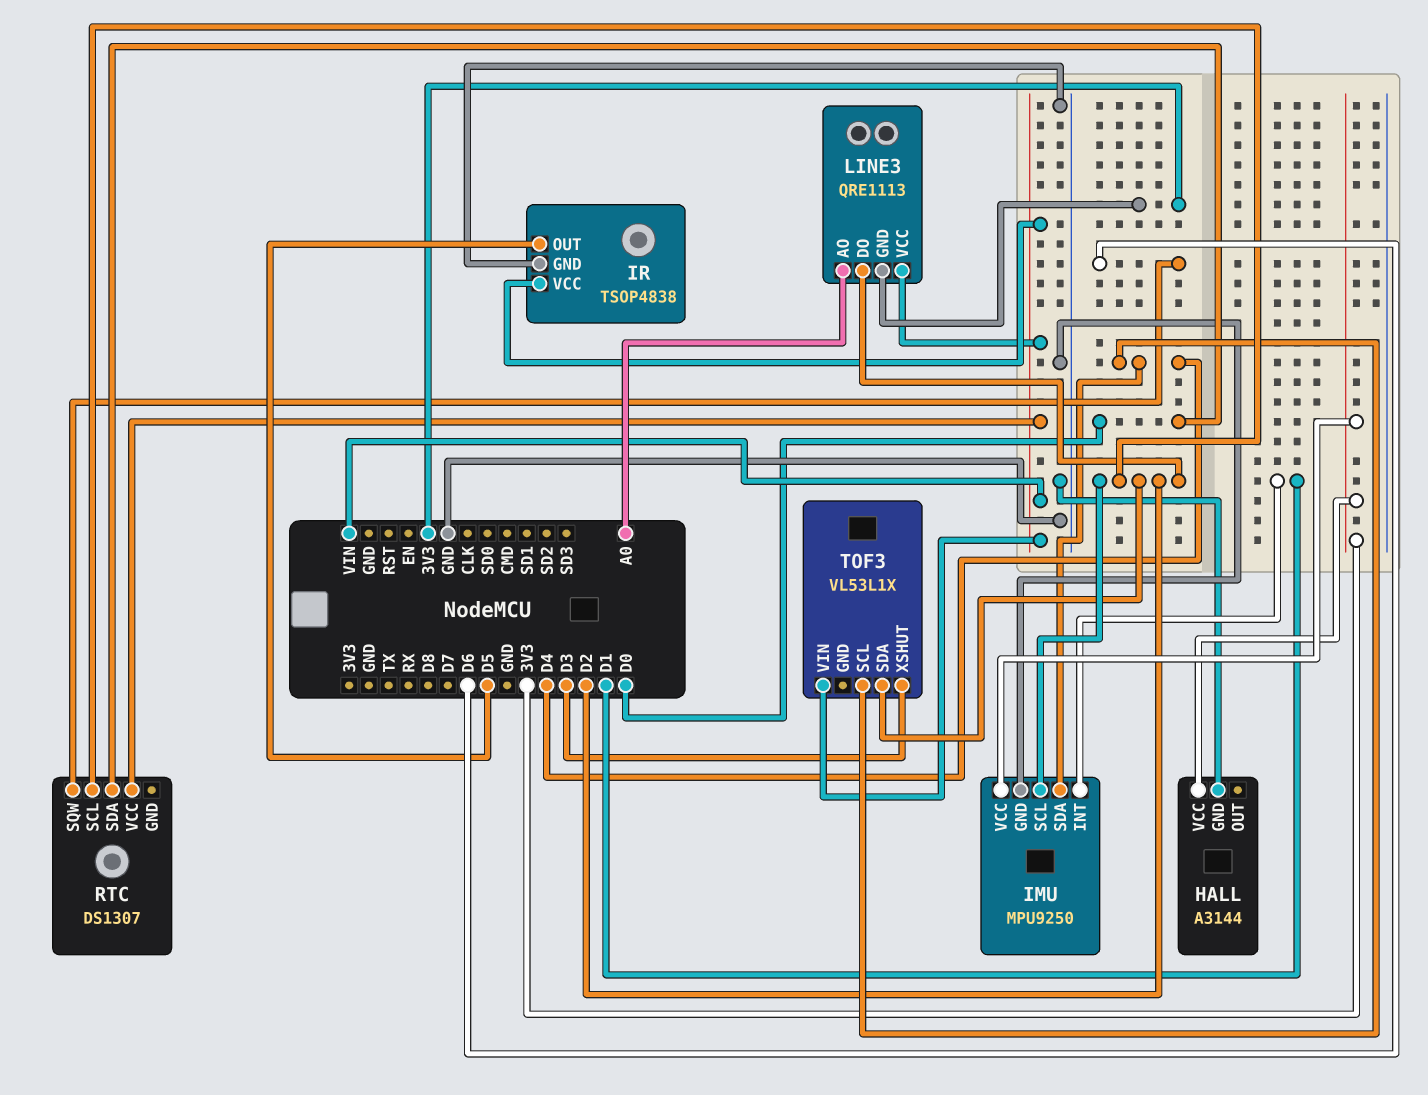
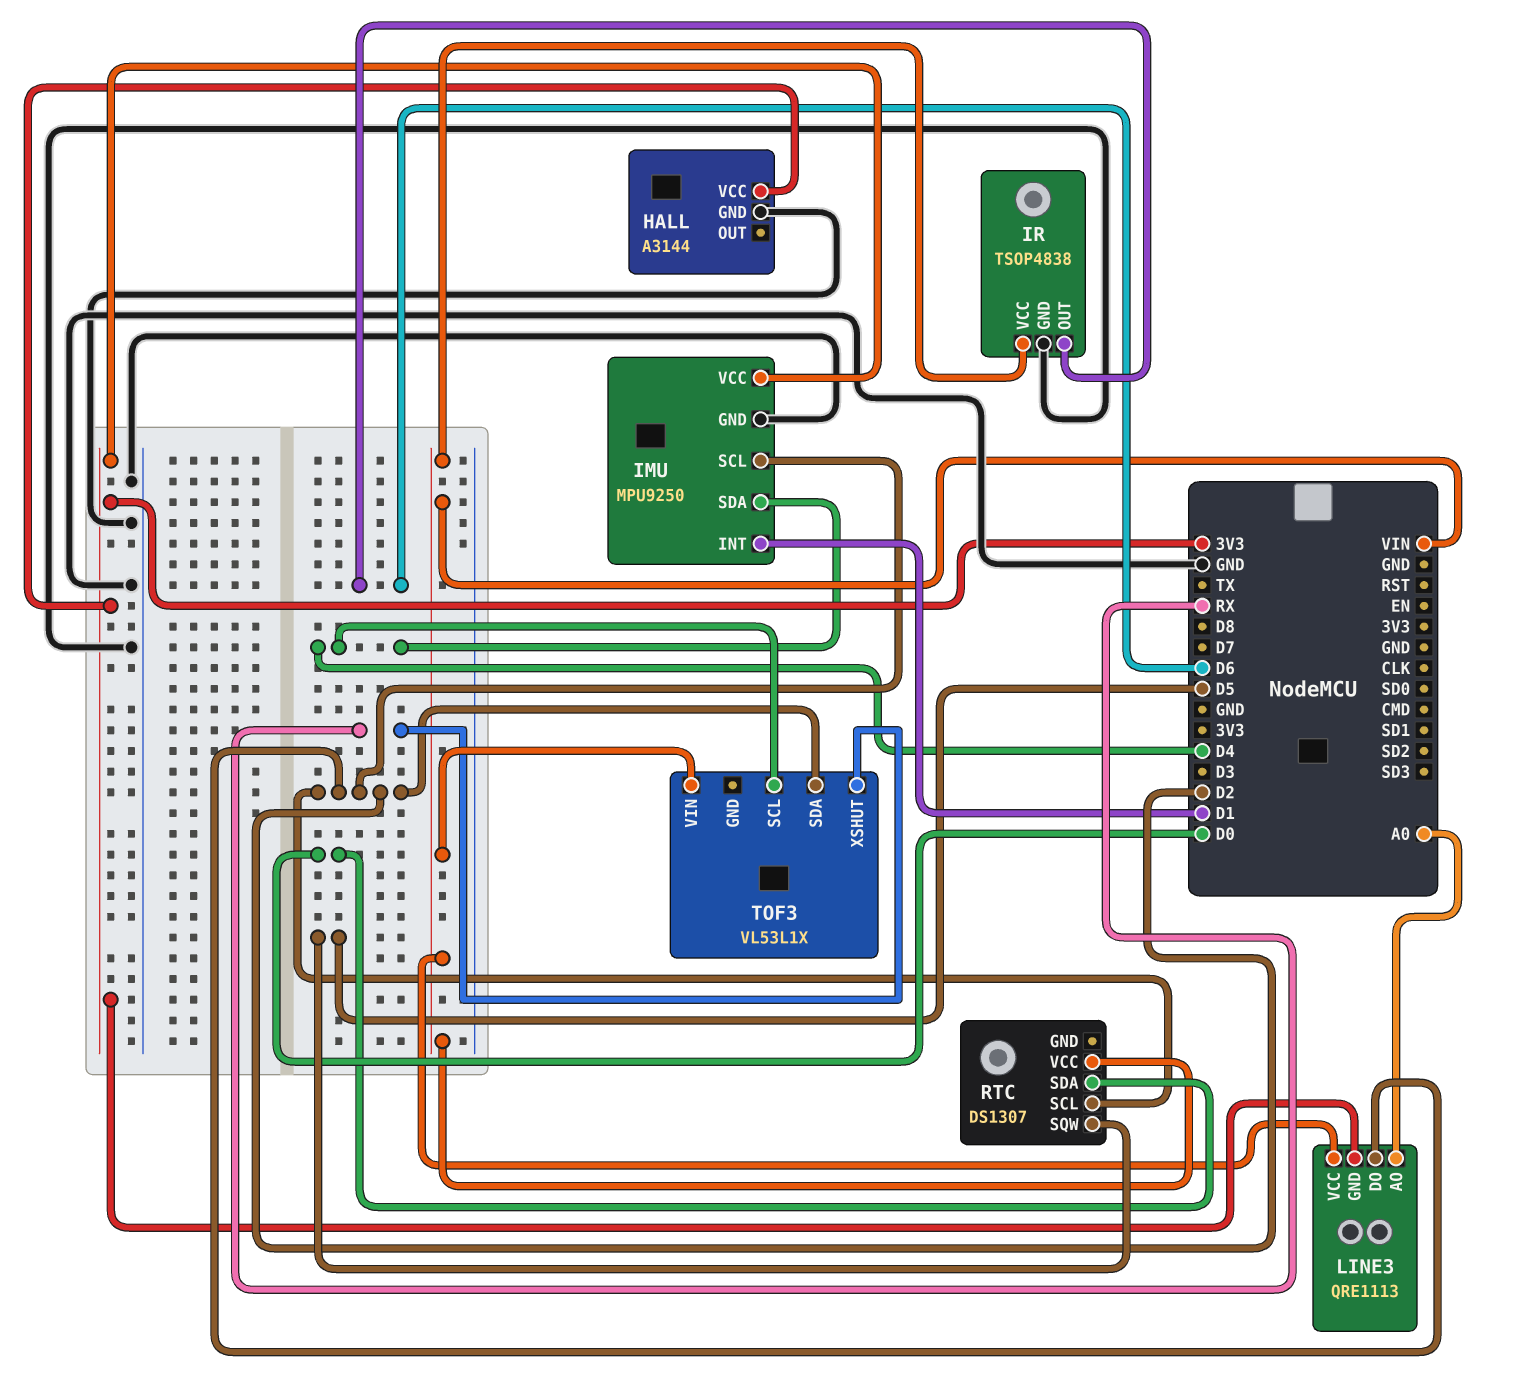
IR pin OUT: D5 -> D6
RTC pin SQW: D6 -> D5
TOF3 pin XSHUT: D3 -> RX

